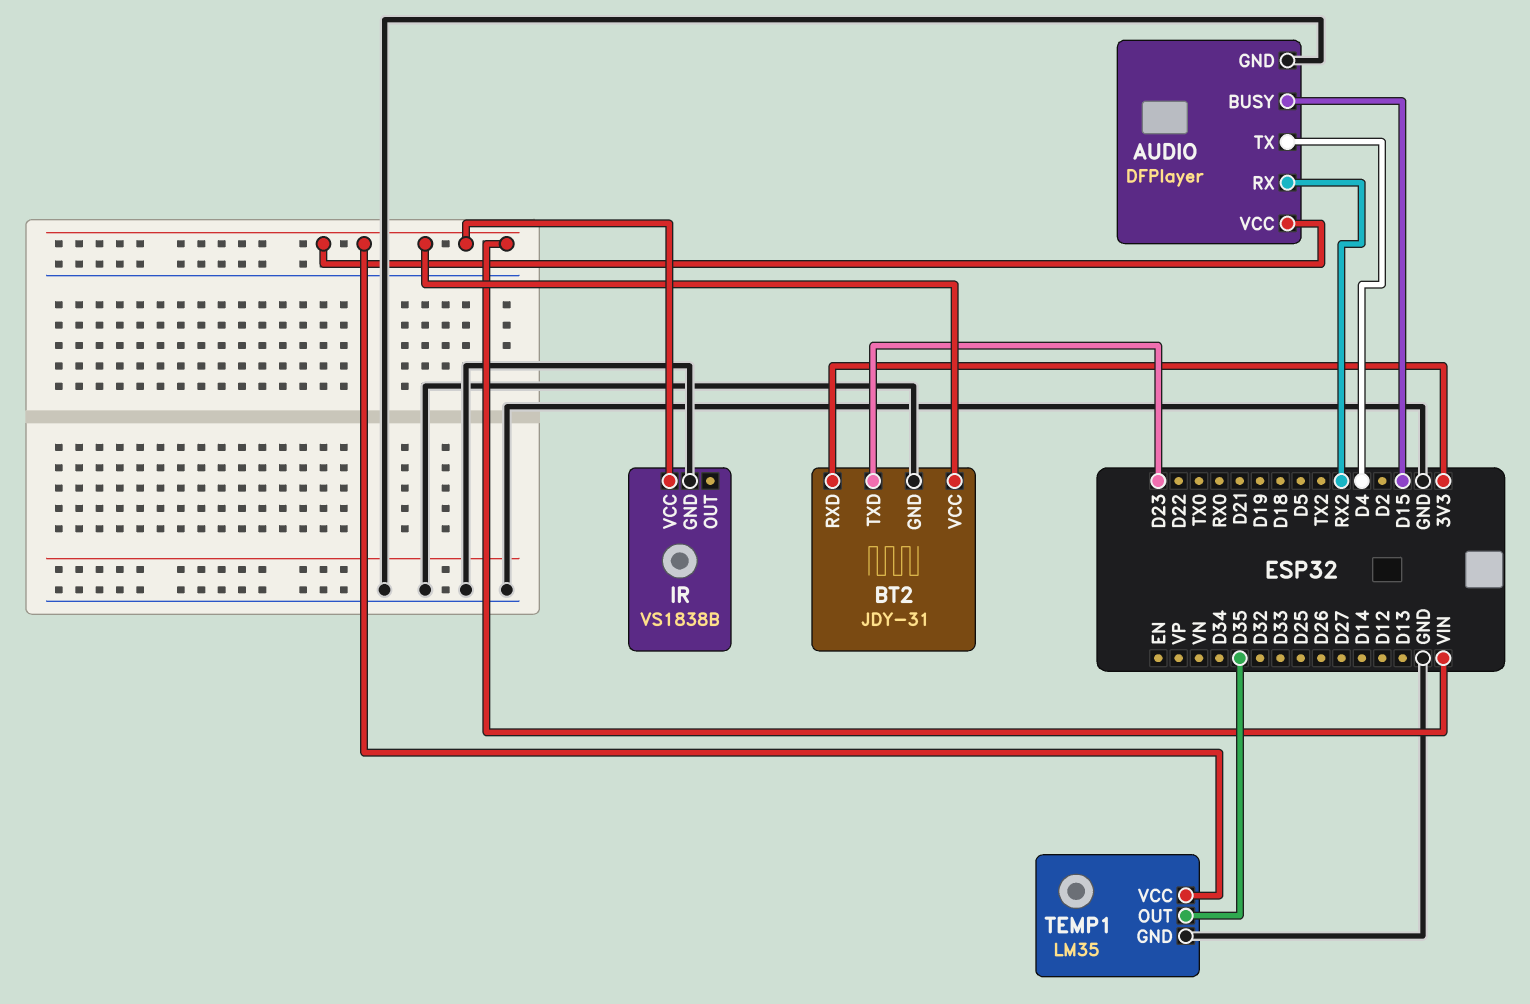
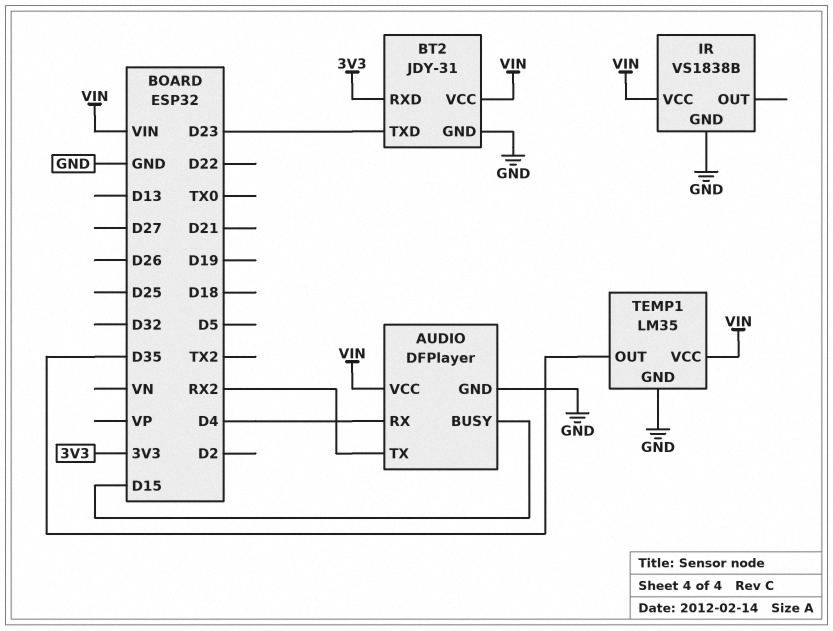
AUDIO pin RX: RX2 -> D4
AUDIO pin TX: D4 -> RX2

